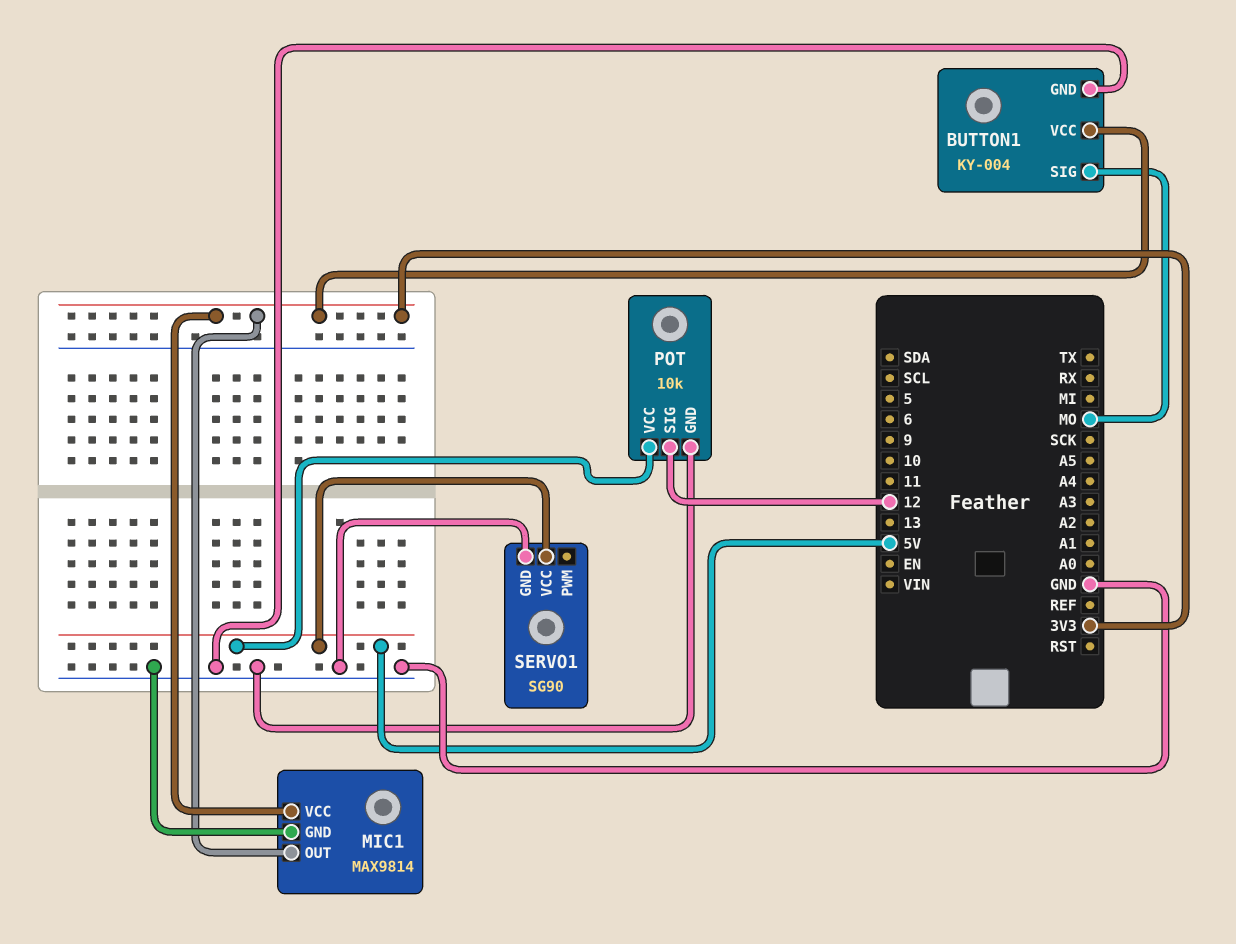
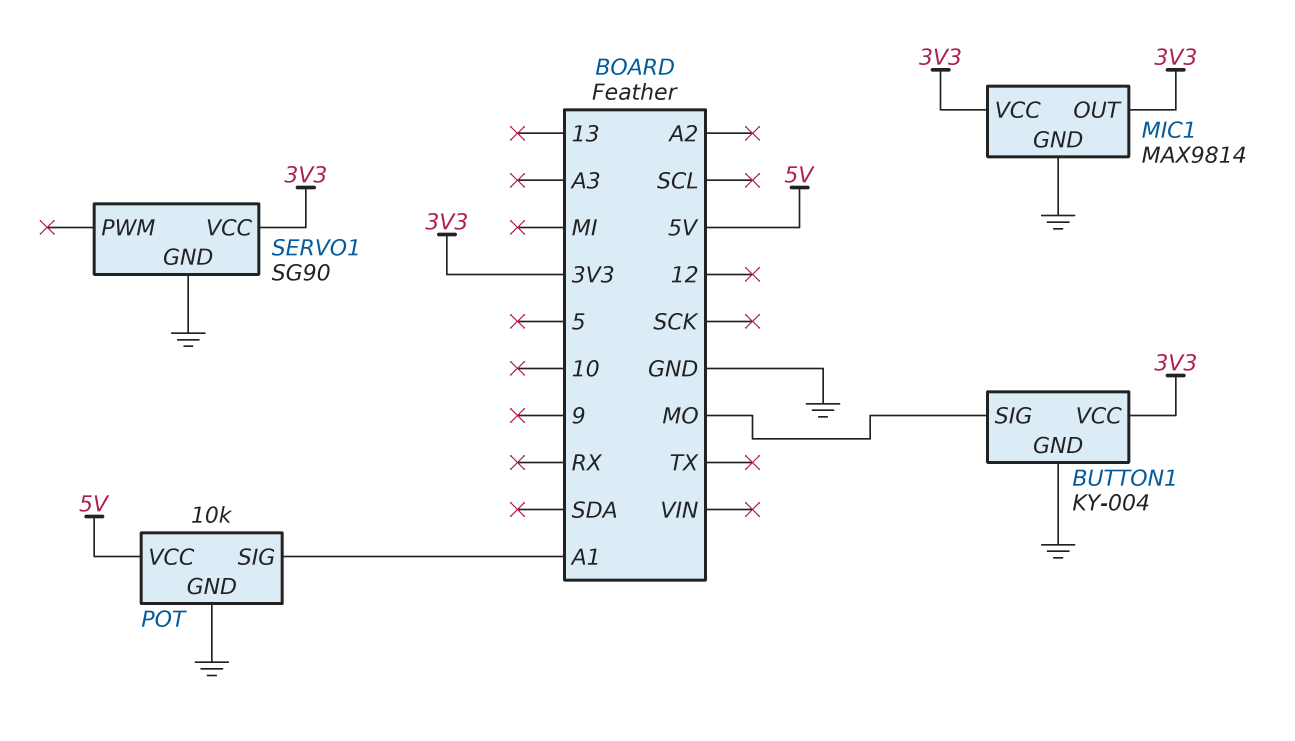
POT pin SIG: 12 -> A1
SERVO1 pin VCC: 5V -> 3V3

